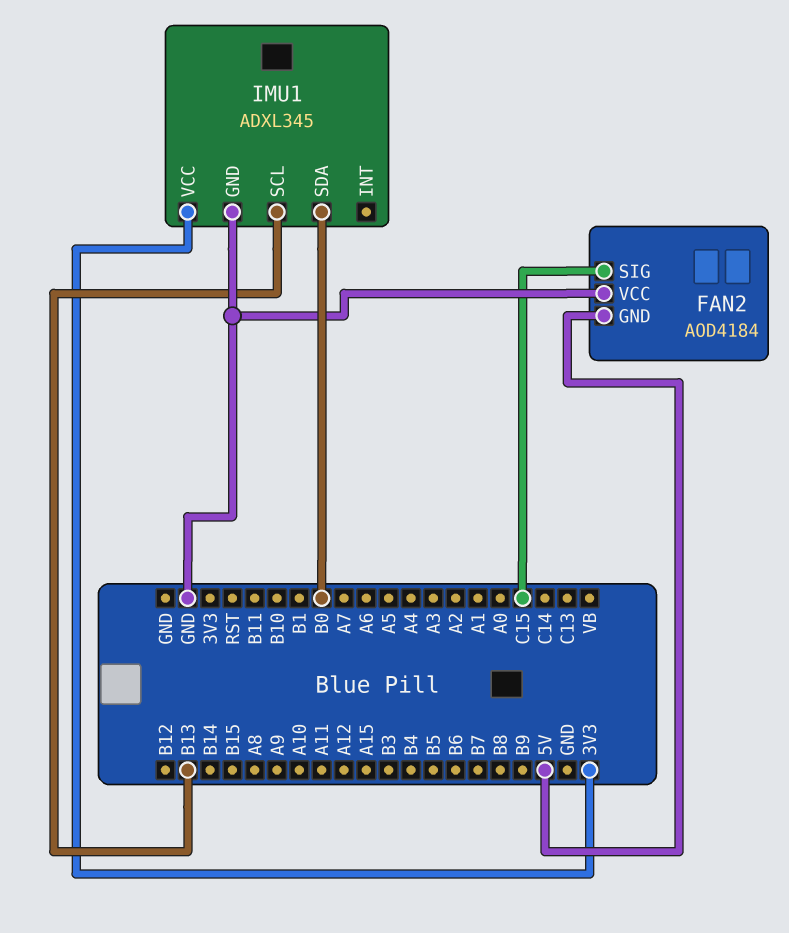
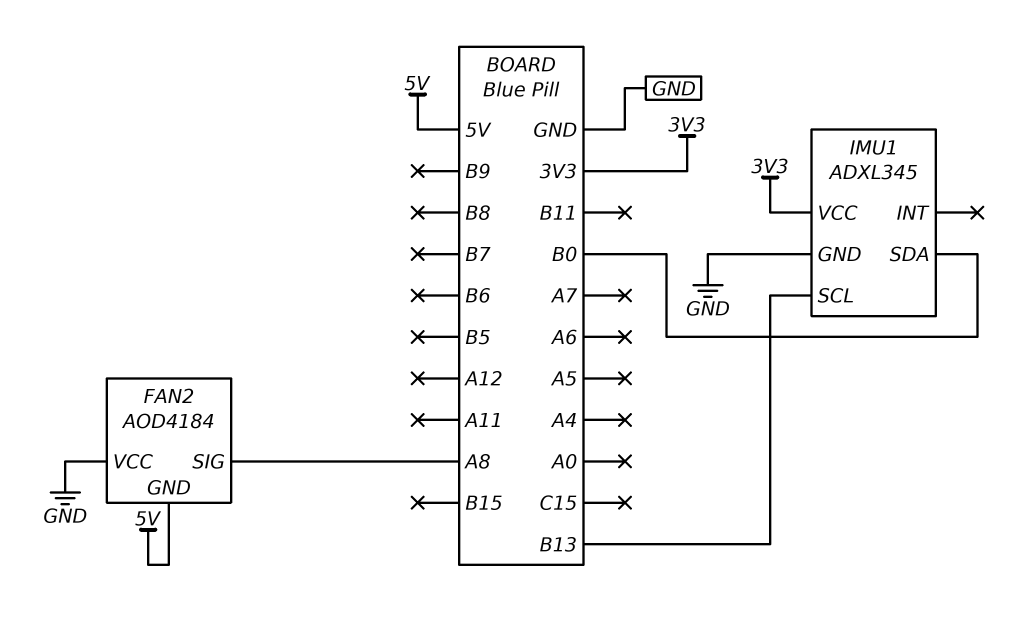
FAN2 pin SIG: C15 -> A8

